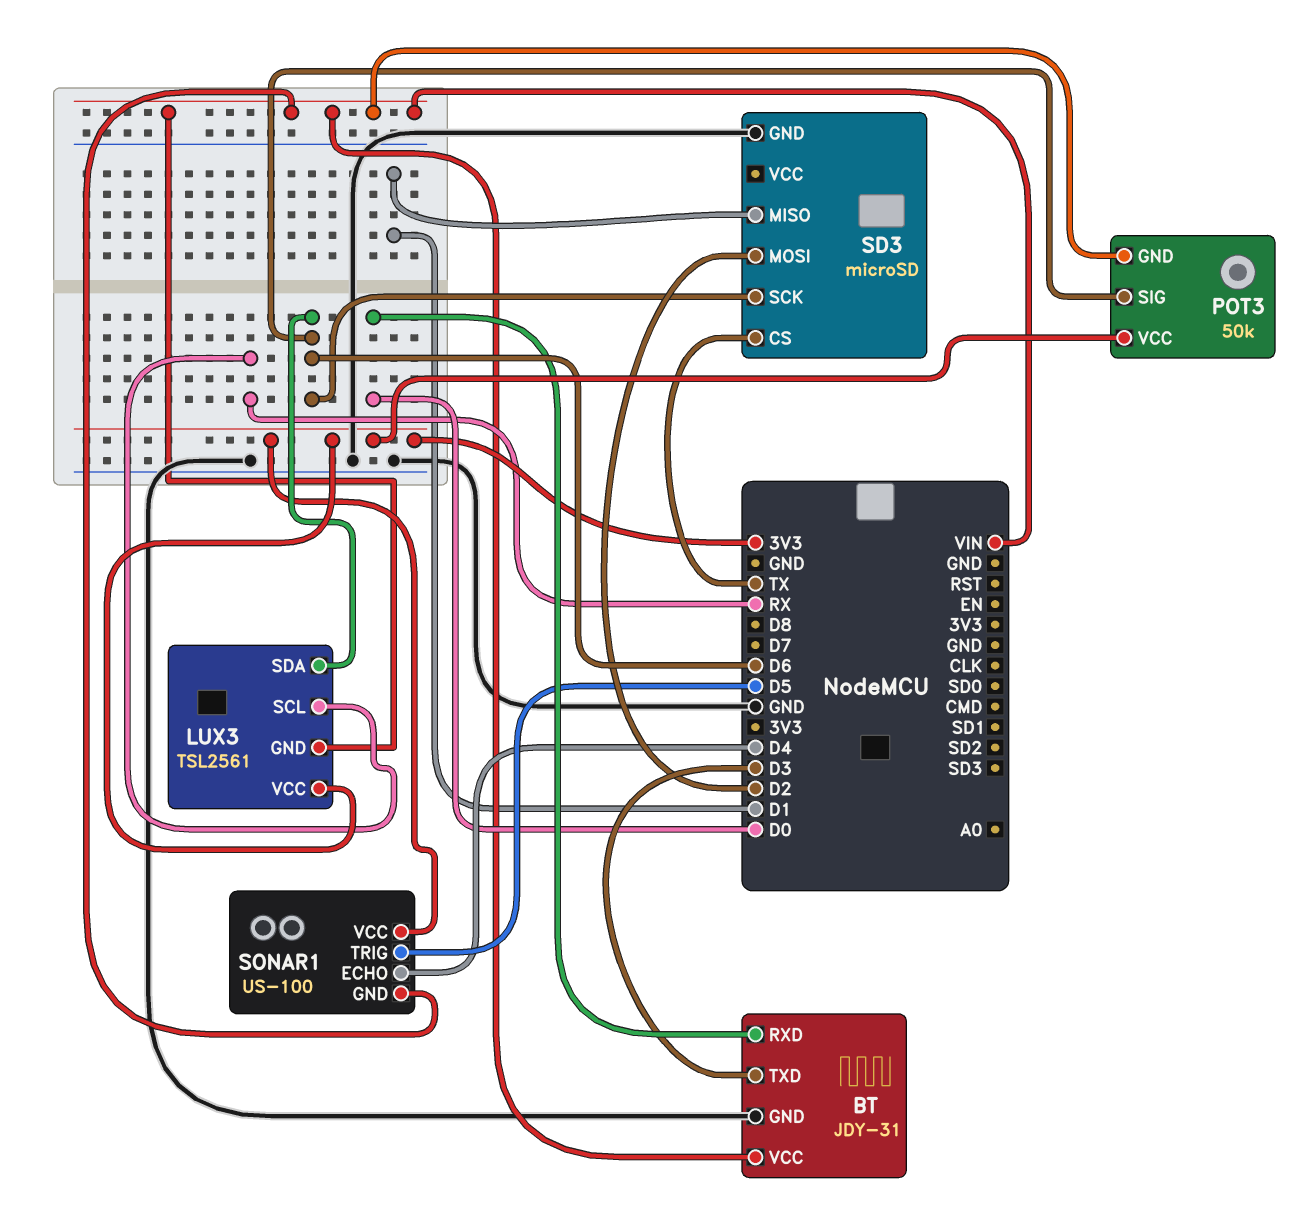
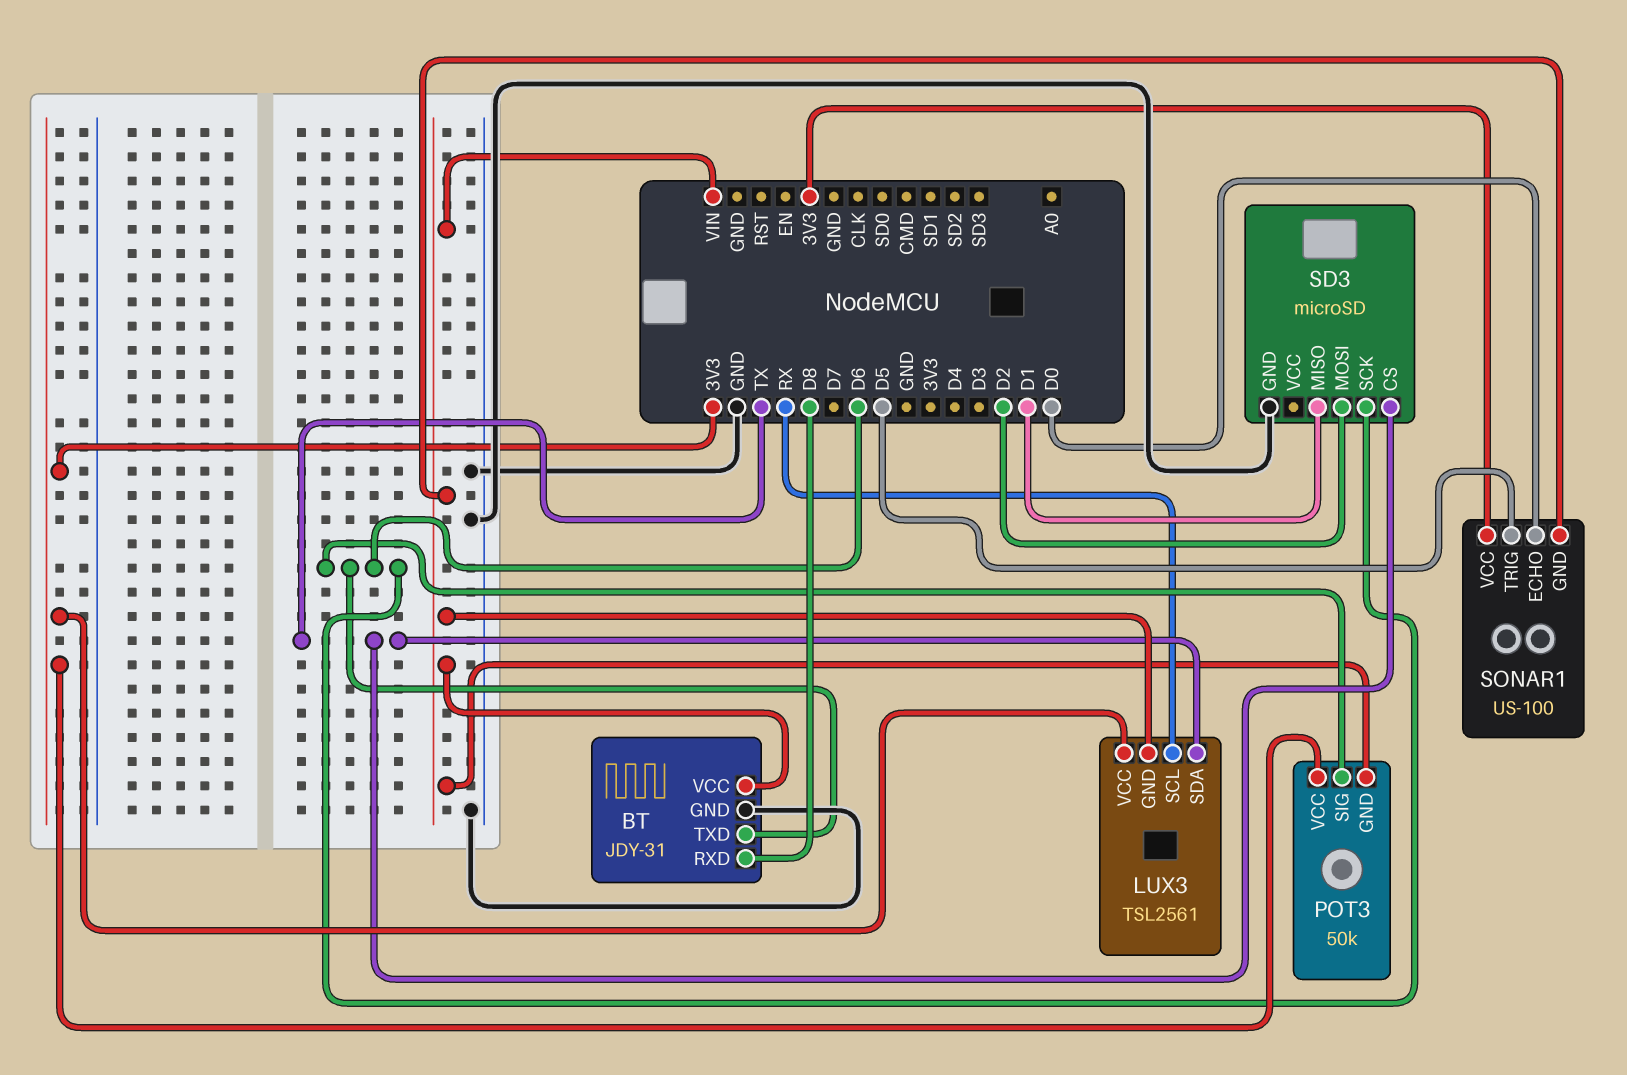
BT pin RXD: D0 -> D8
BT pin TXD: D3 -> D6
LUX3 pin SDA: D6 -> TX
SONAR1 pin ECHO: D4 -> D0

